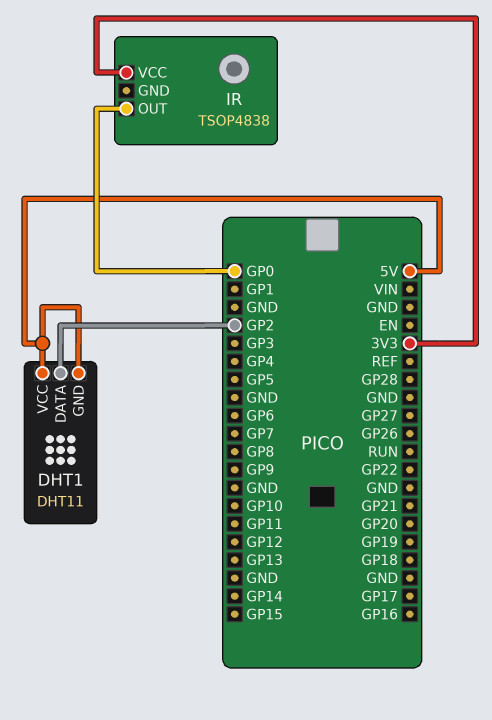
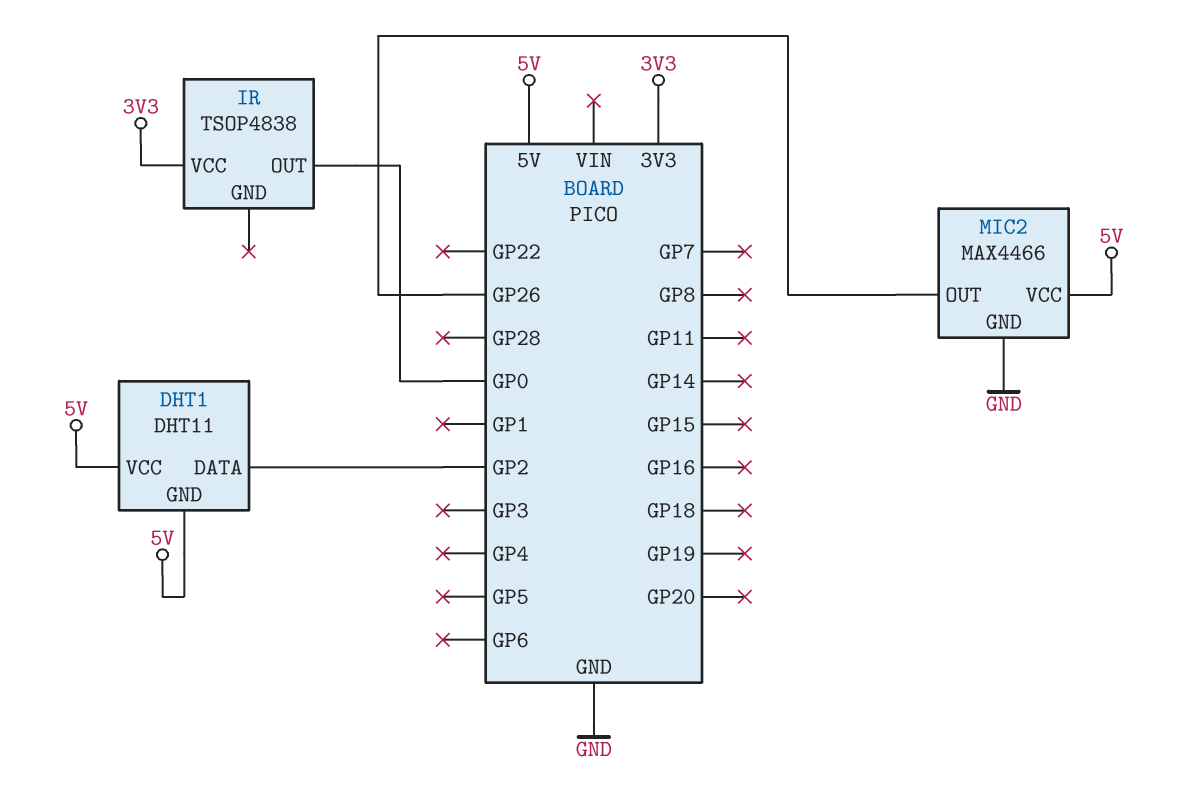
MIC2: none -> MAX4466
MIC2 pin GND: none -> GND
MIC2 pin OUT: none -> GP26
MIC2 pin VCC: none -> 5V

